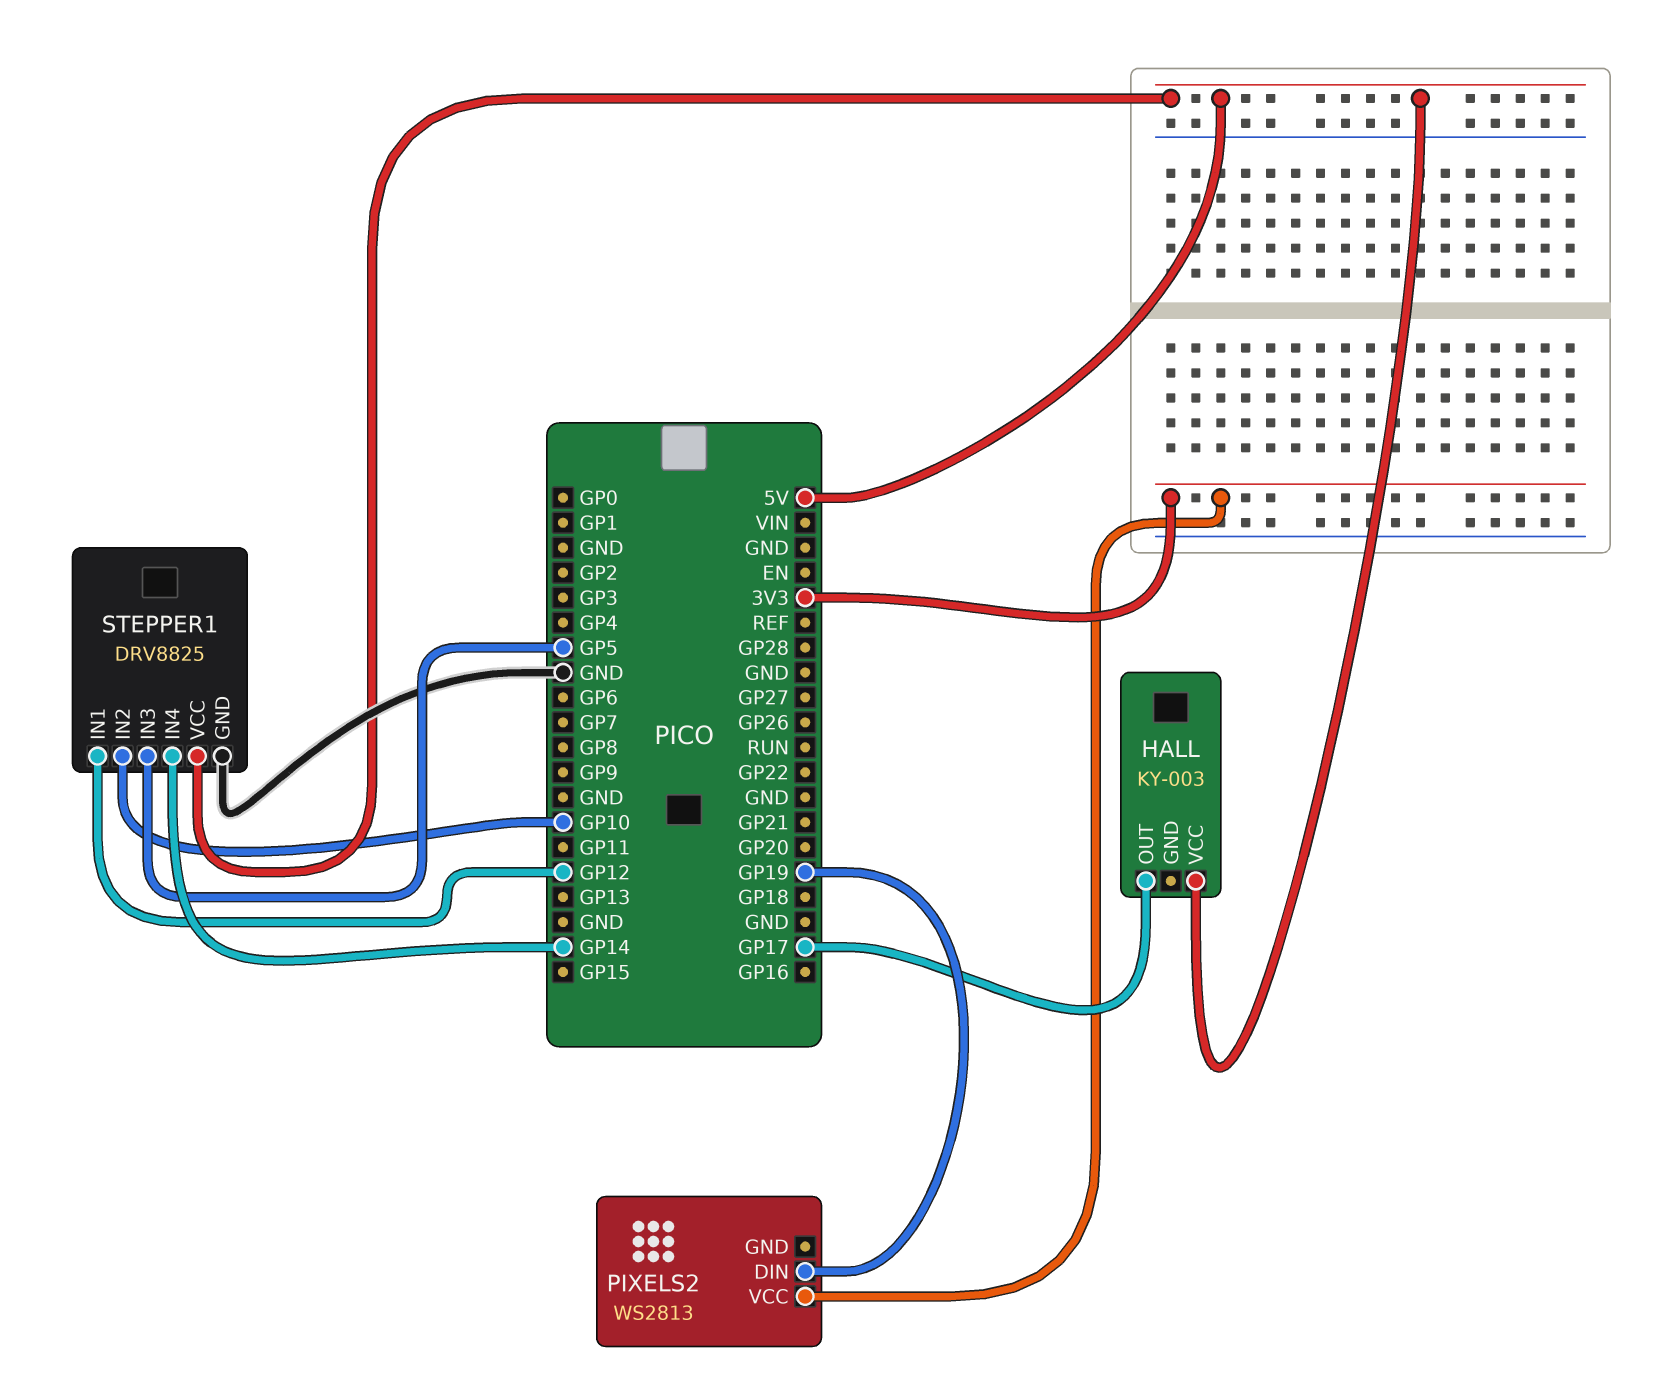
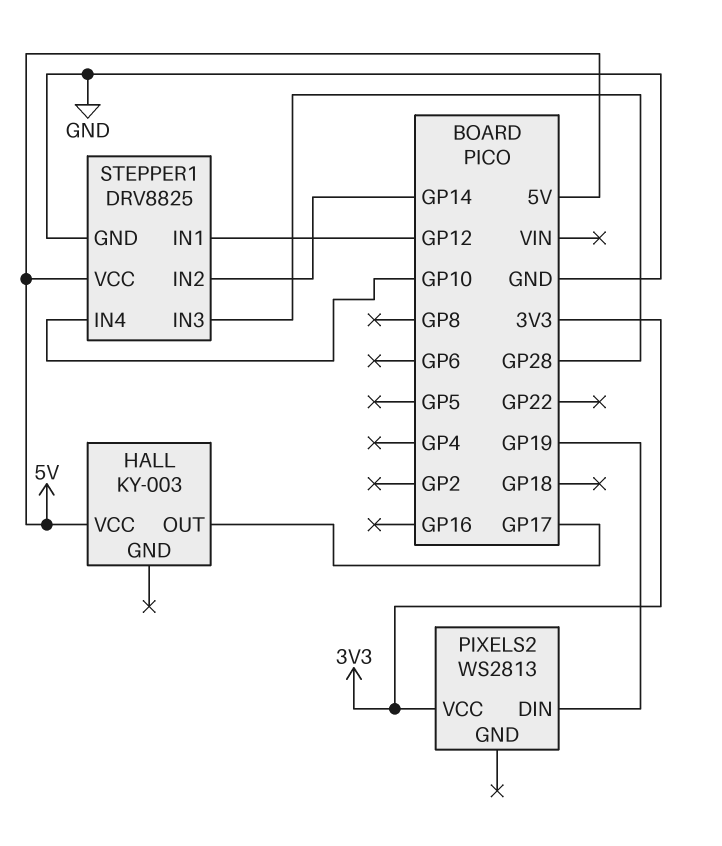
STEPPER1 pin IN2: GP10 -> GP14
STEPPER1 pin IN3: GP5 -> GP28
STEPPER1 pin IN4: GP14 -> GP10

